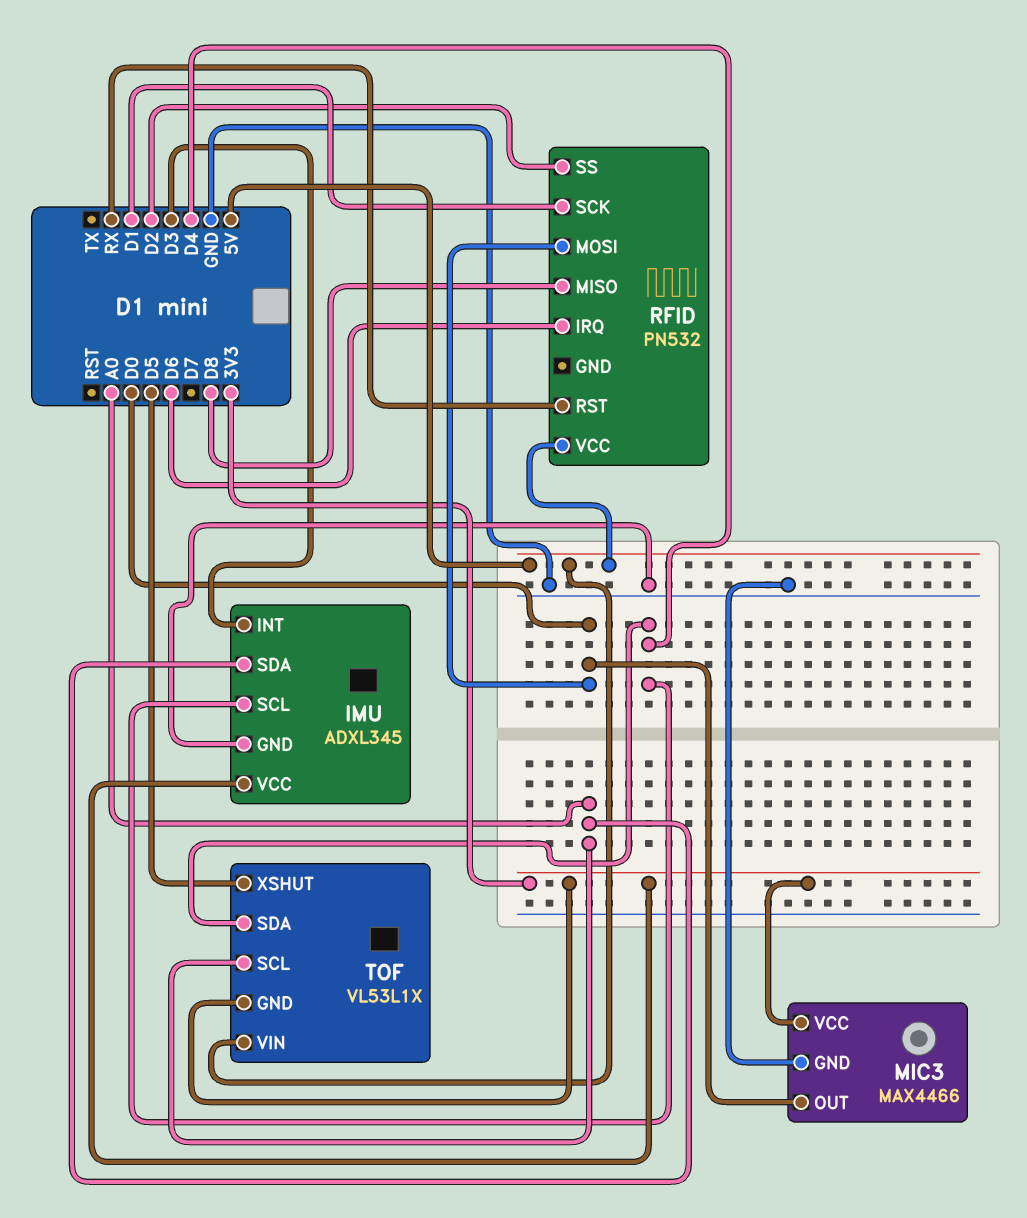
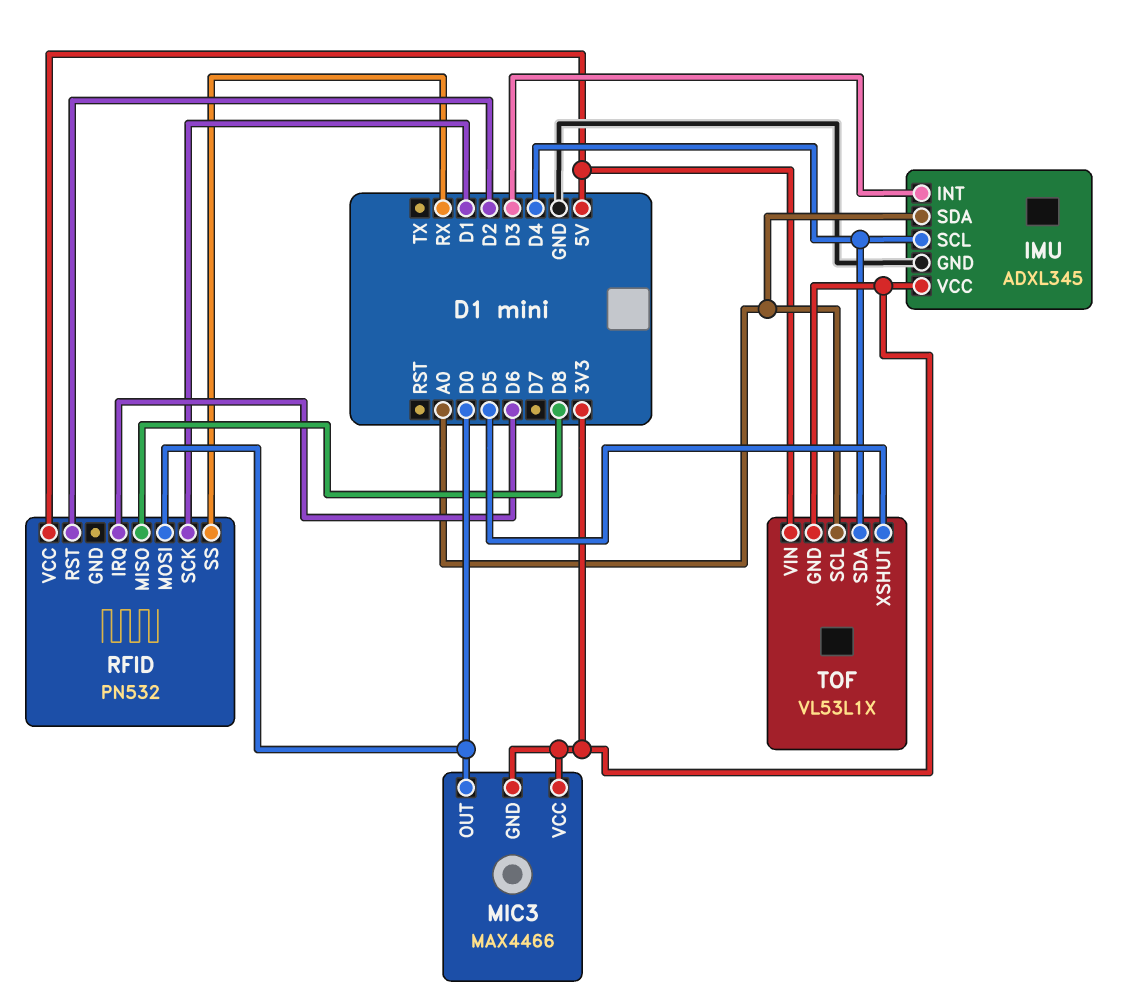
MIC3 pin GND: GND -> 3V3
RFID pin RST: RX -> D2
RFID pin SS: D2 -> RX

